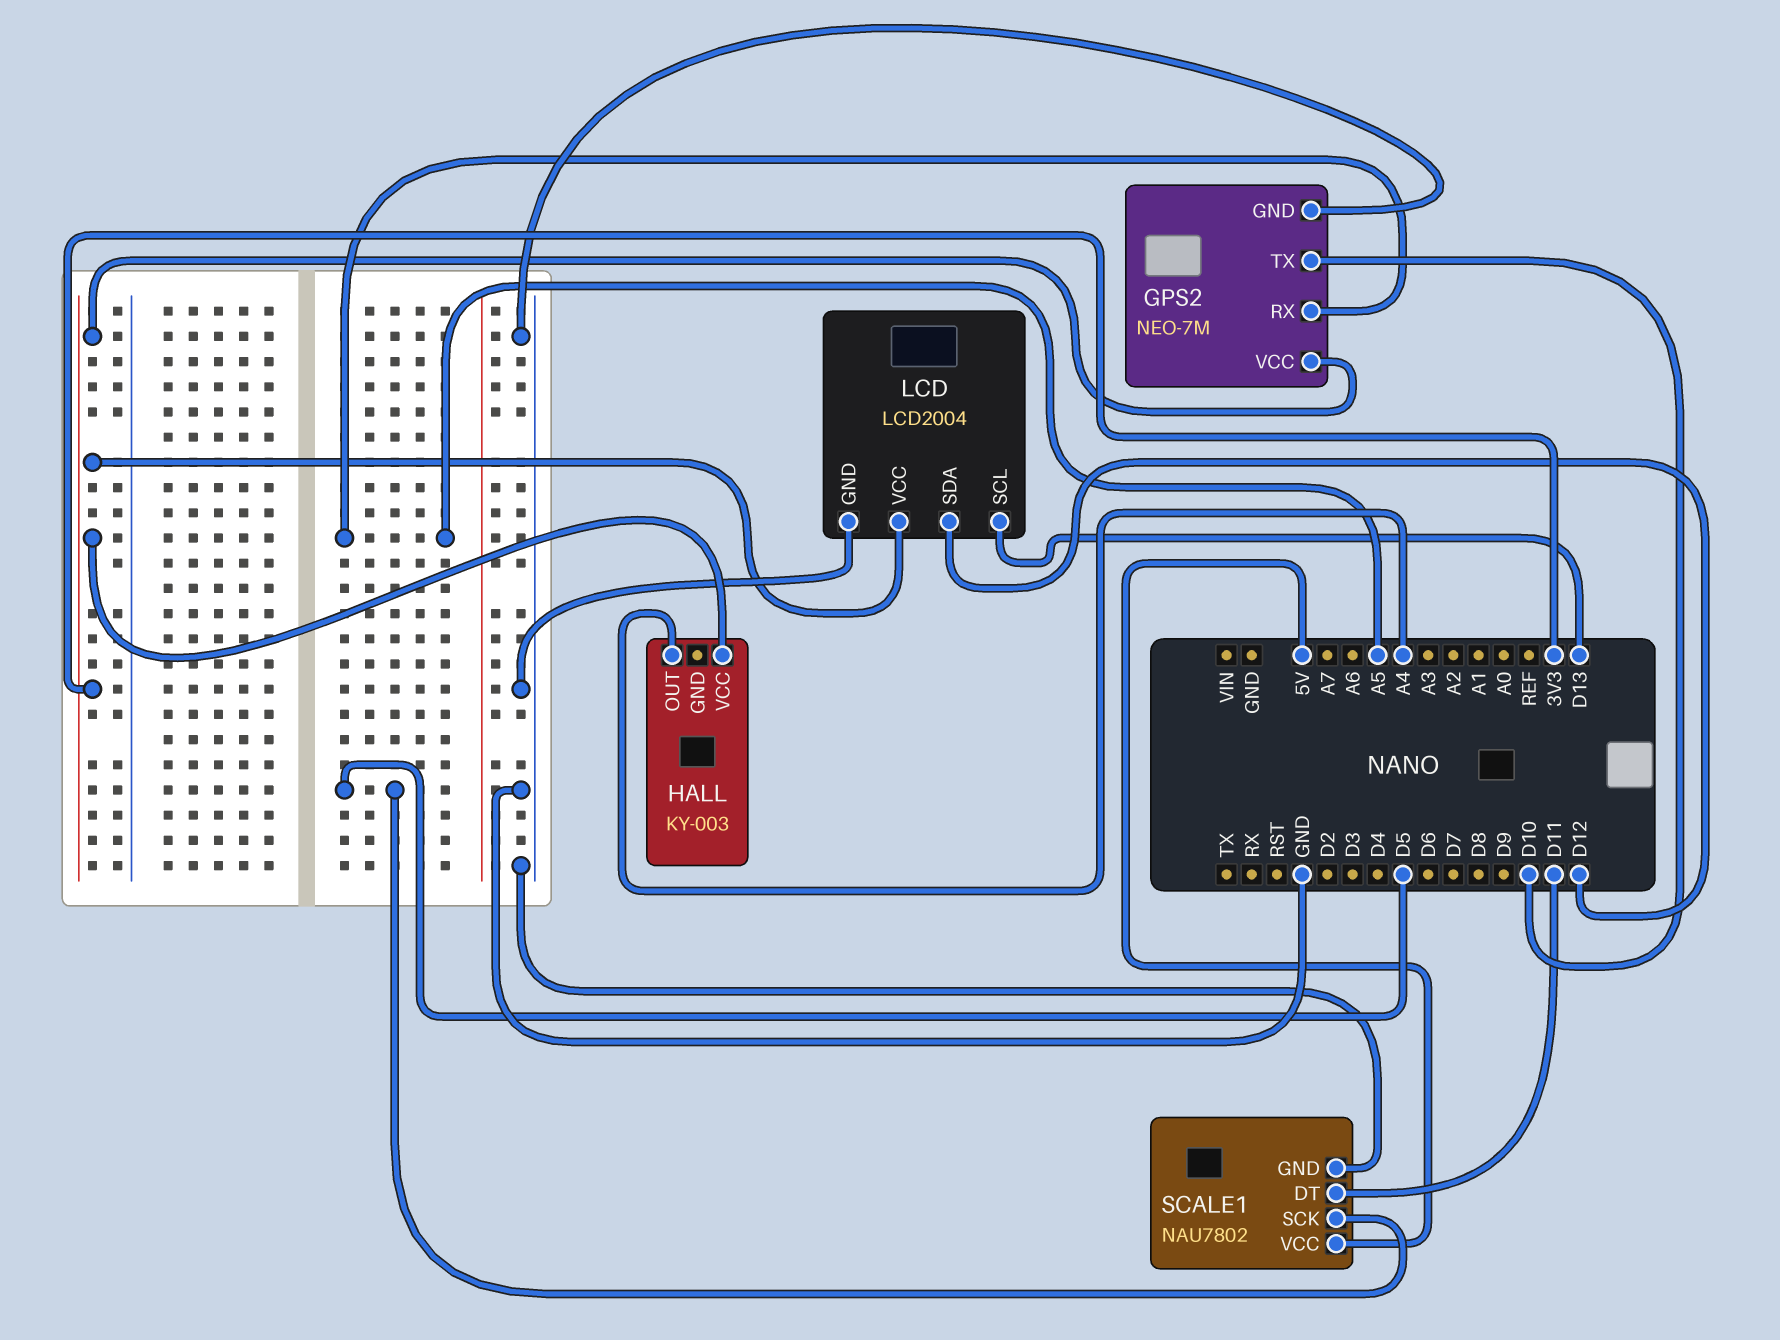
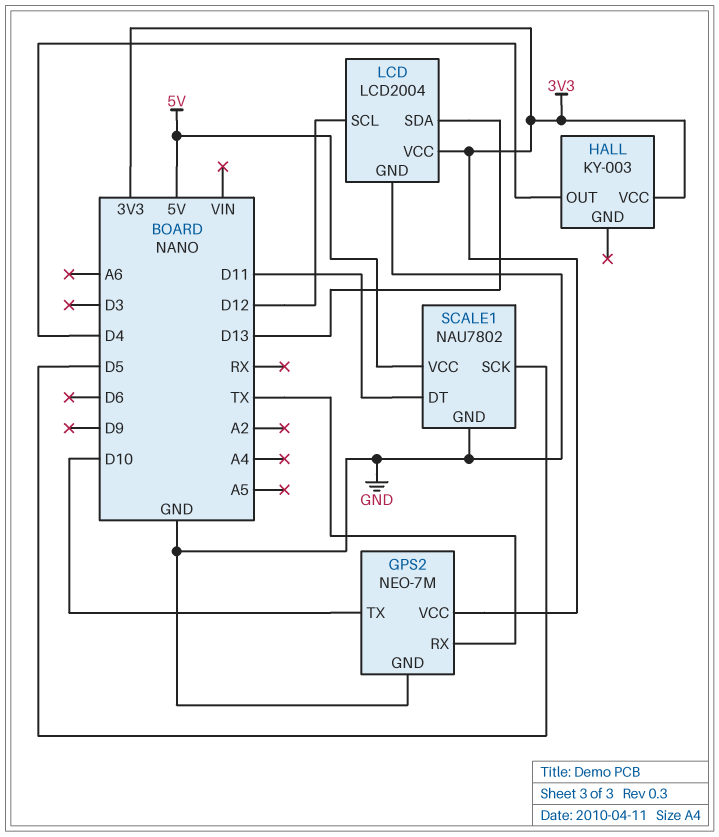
GPS2 pin RX: A5 -> TX
HALL pin OUT: A4 -> D4
LCD pin SCL: D13 -> D12
LCD pin SDA: D12 -> D13

